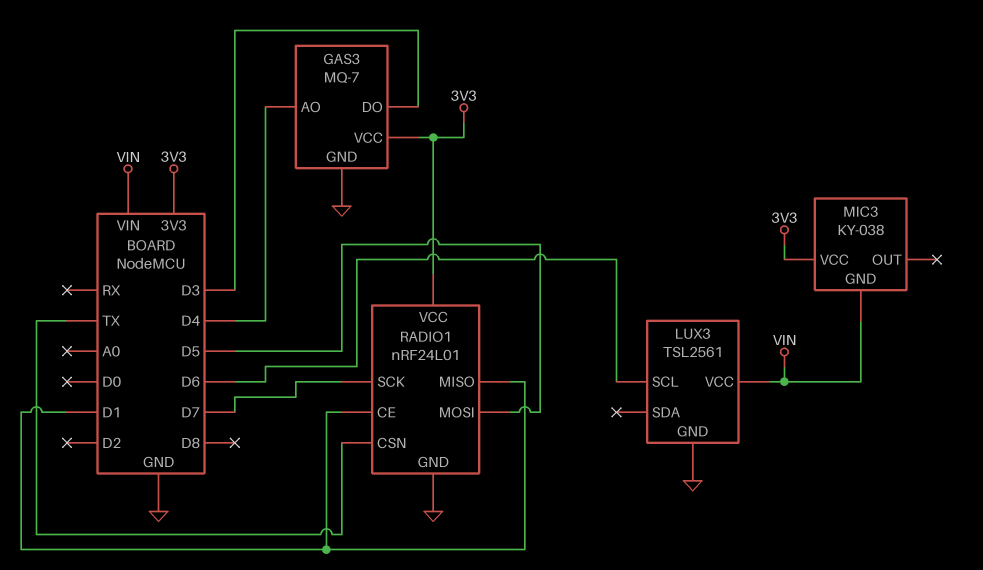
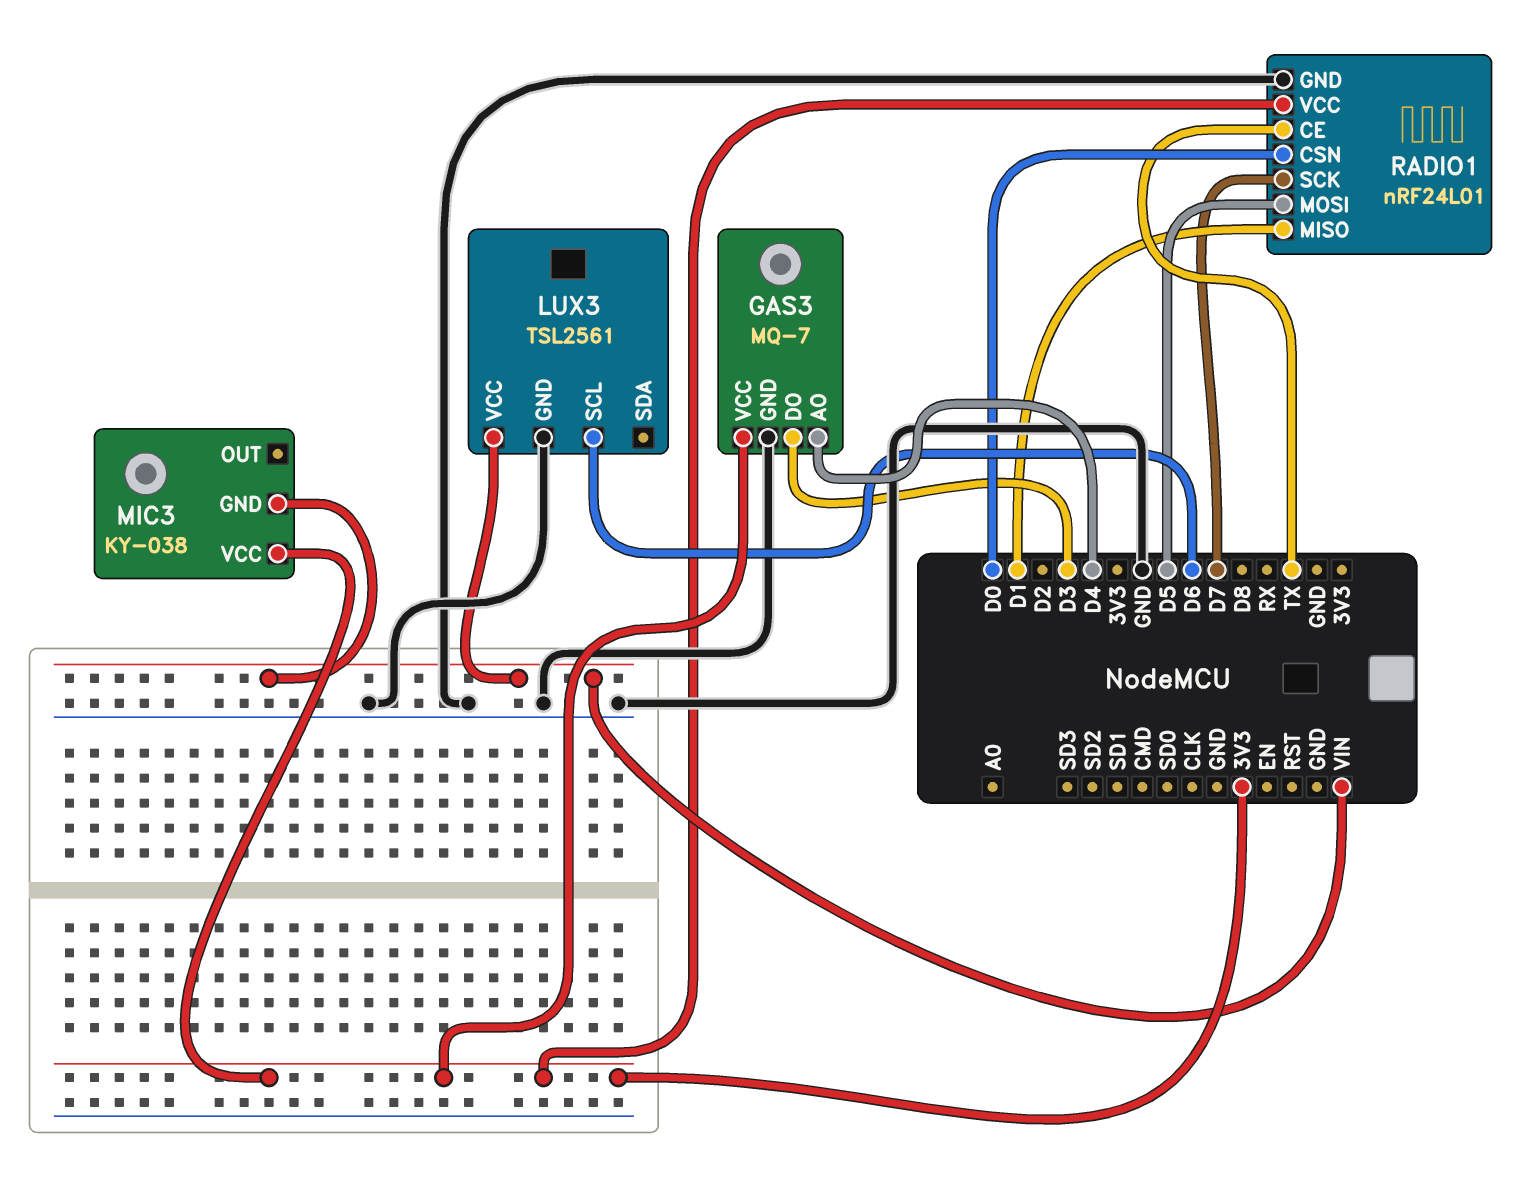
RADIO1 pin CE: D1 -> TX
RADIO1 pin CSN: TX -> D0

